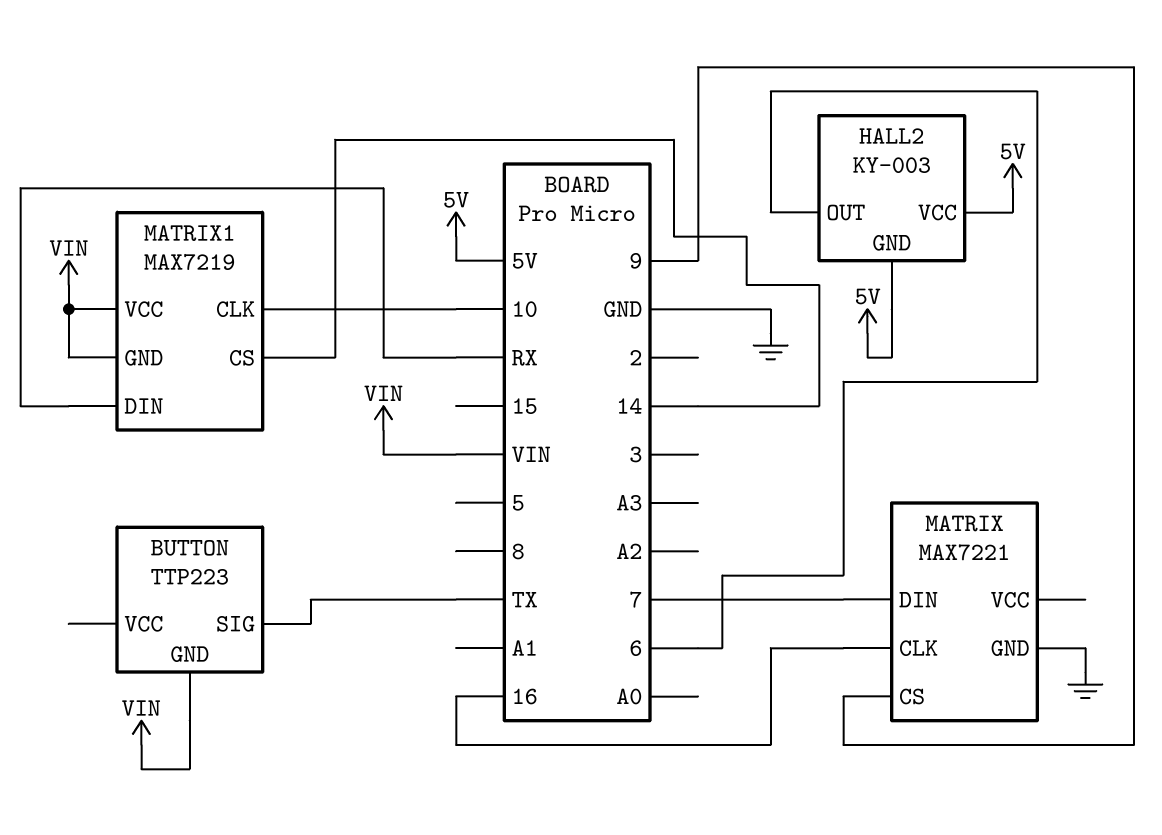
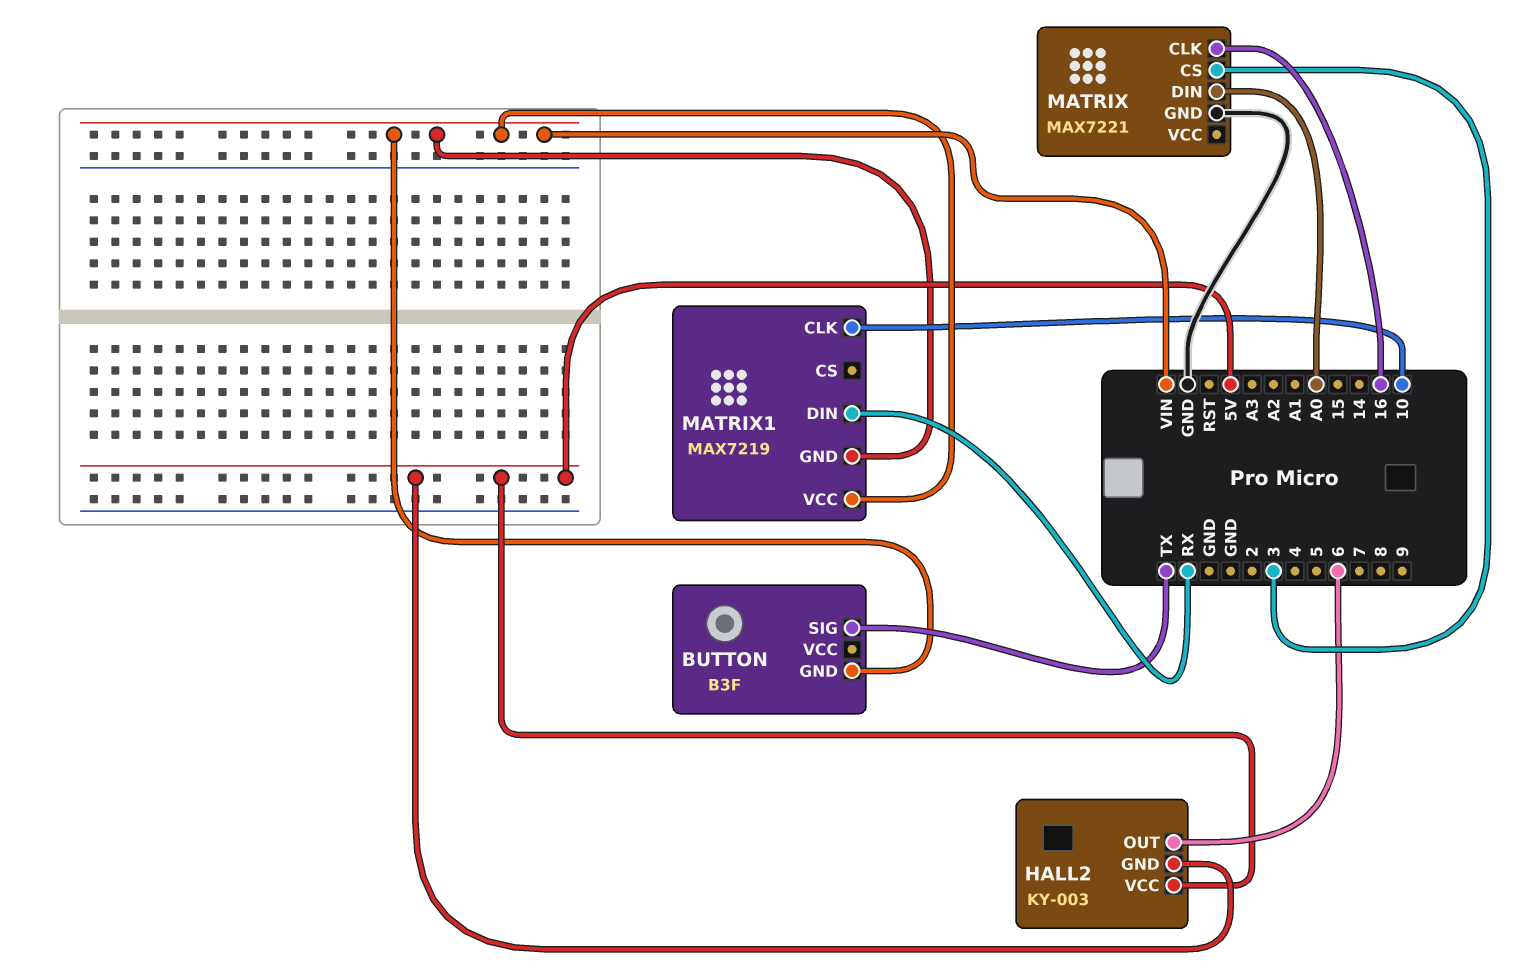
BUTTON: TTP223 -> B3F
MATRIX pin CS: 9 -> 3
MATRIX pin DIN: 7 -> A0
MATRIX1 pin CS: 14 -> none

